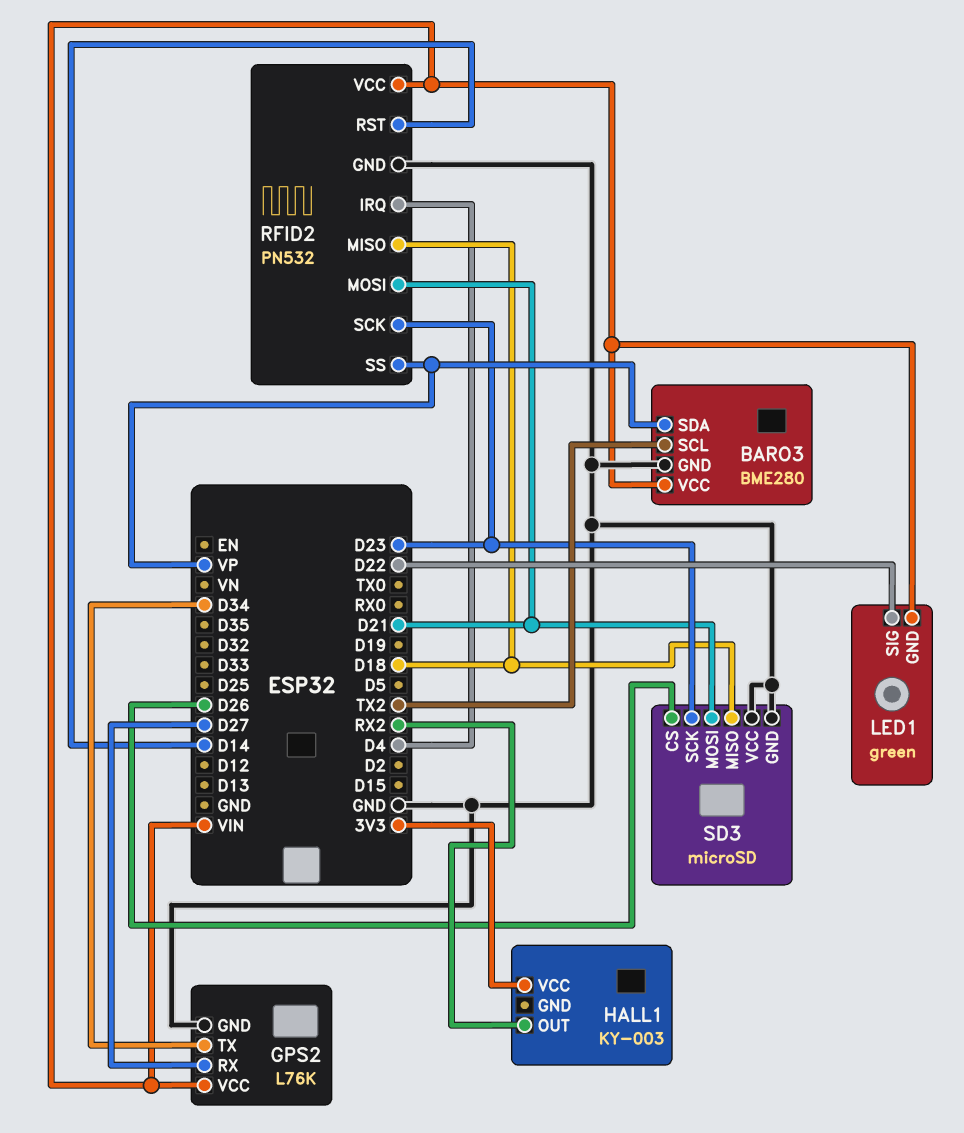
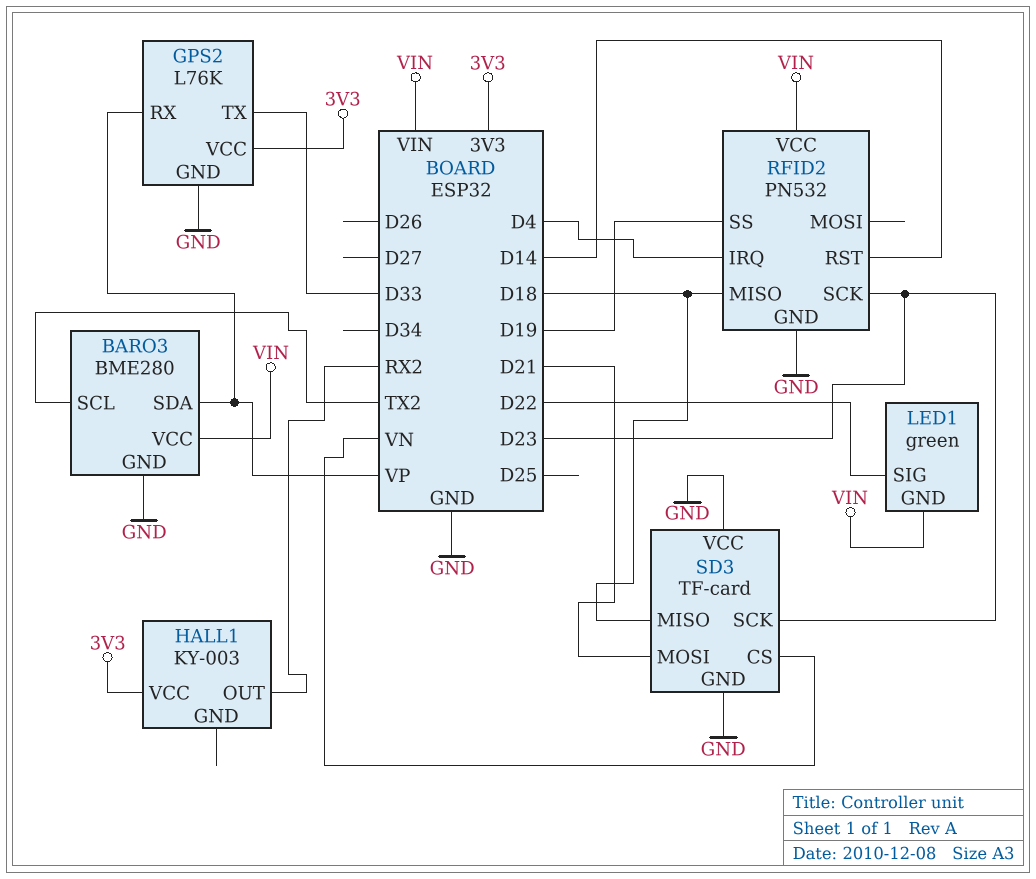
GPS2 pin RX: D27 -> VP
GPS2 pin TX: D34 -> D33
GPS2 pin VCC: VIN -> 3V3
RFID2 pin MOSI: D21 -> none
RFID2 pin SS: VP -> D19
SD3: microSD -> TF-card
SD3 pin CS: D26 -> VN

